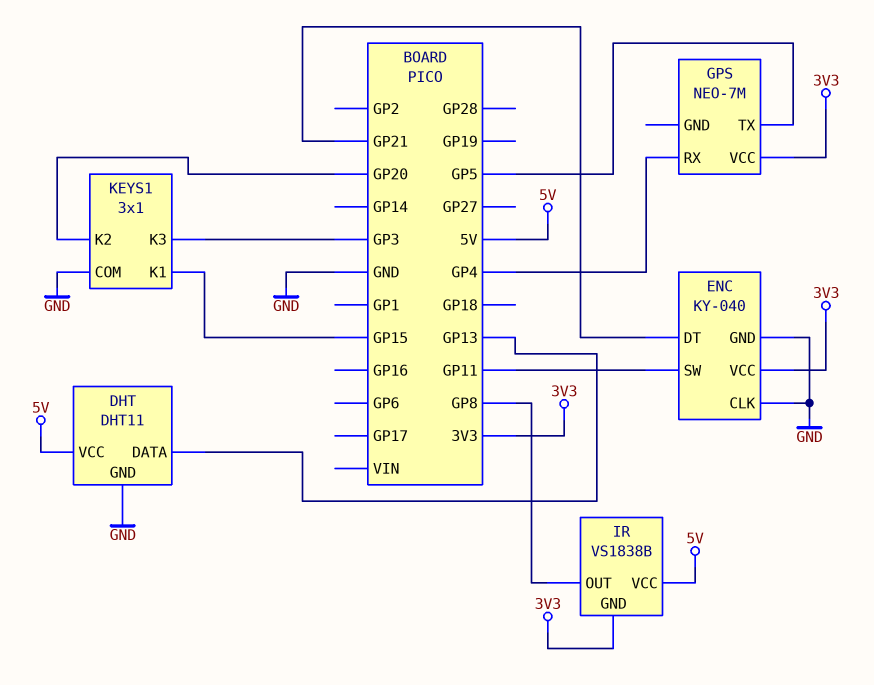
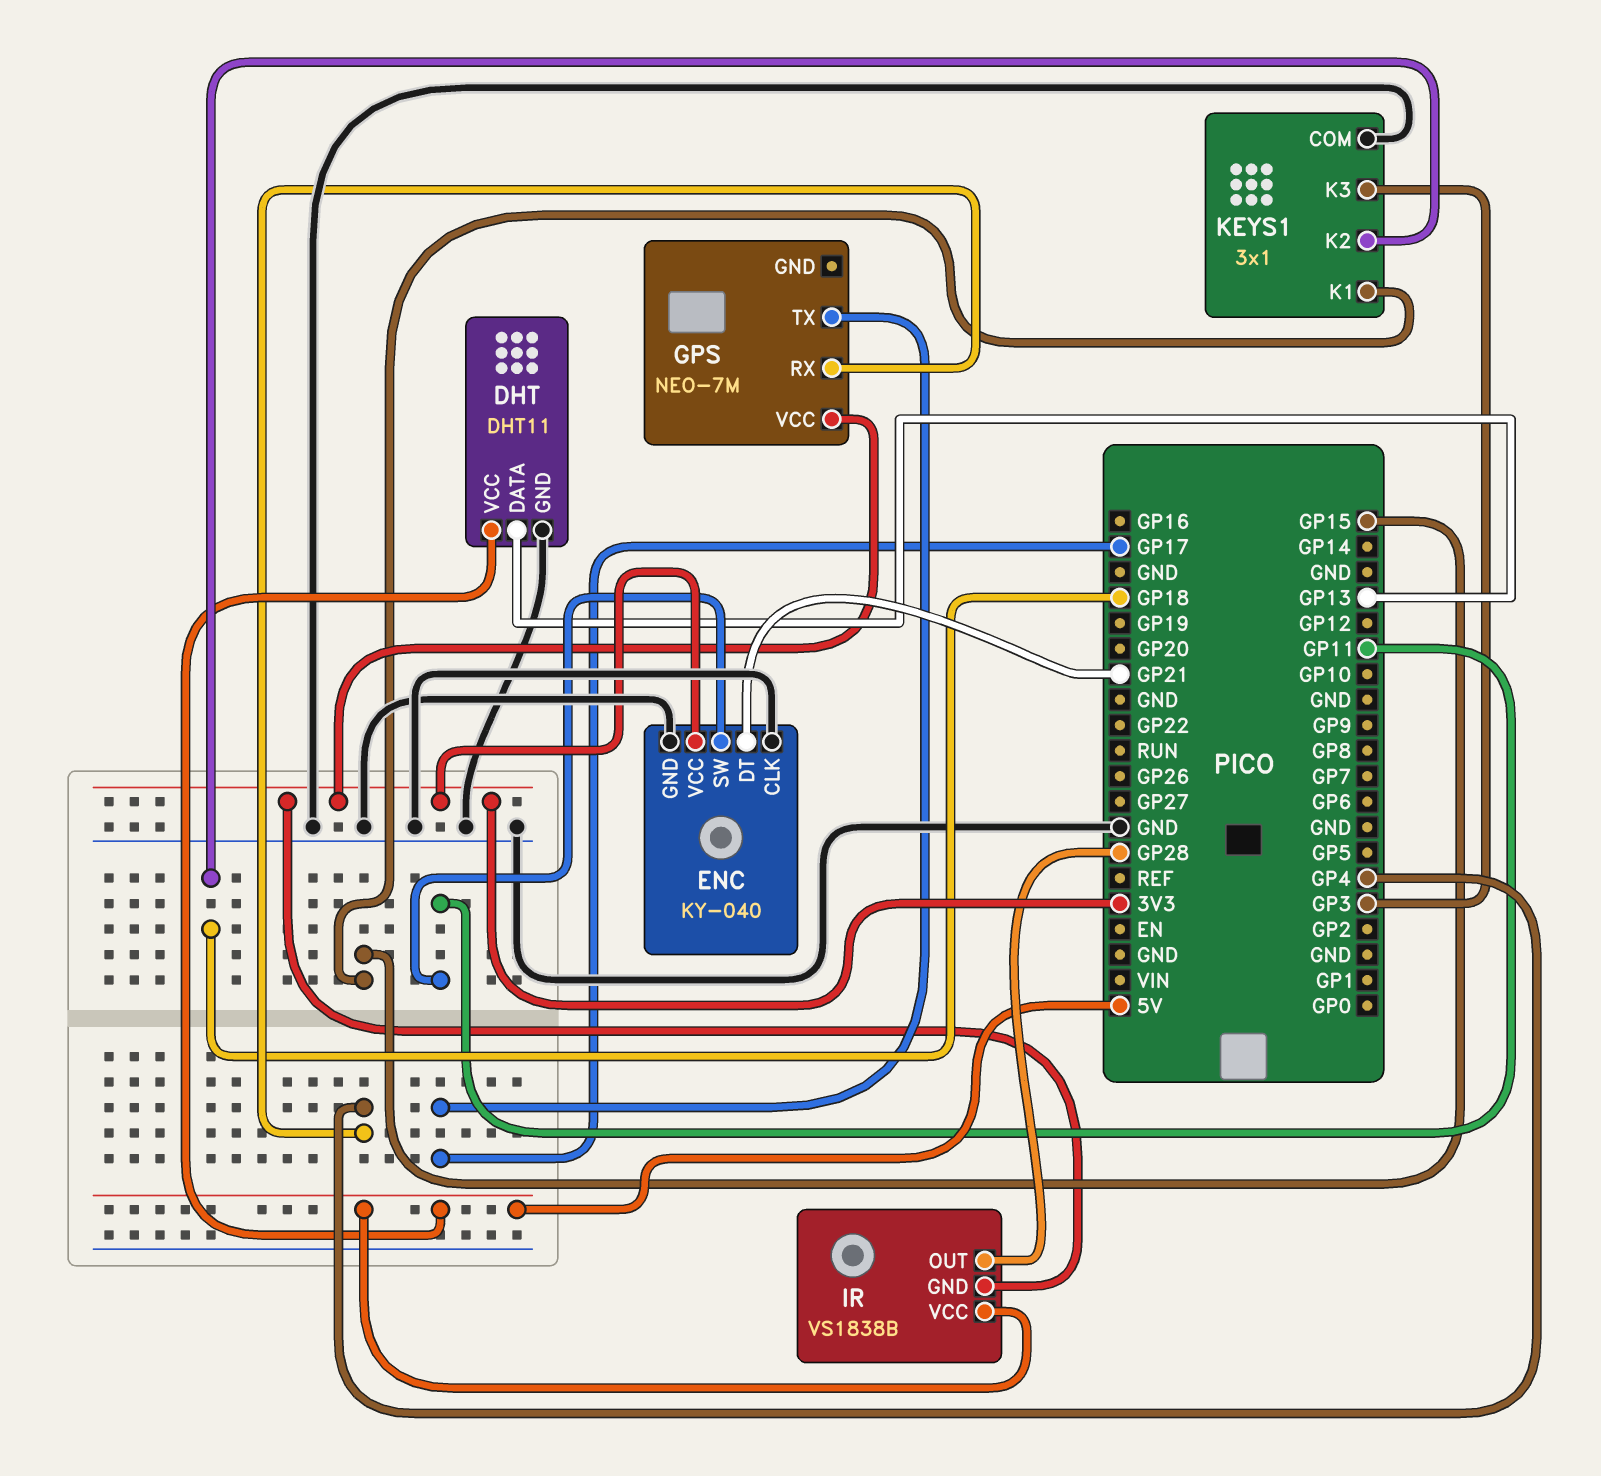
GPS pin TX: GP5 -> GP17
IR pin OUT: GP8 -> GP28
KEYS1 pin K2: GP20 -> GP18

